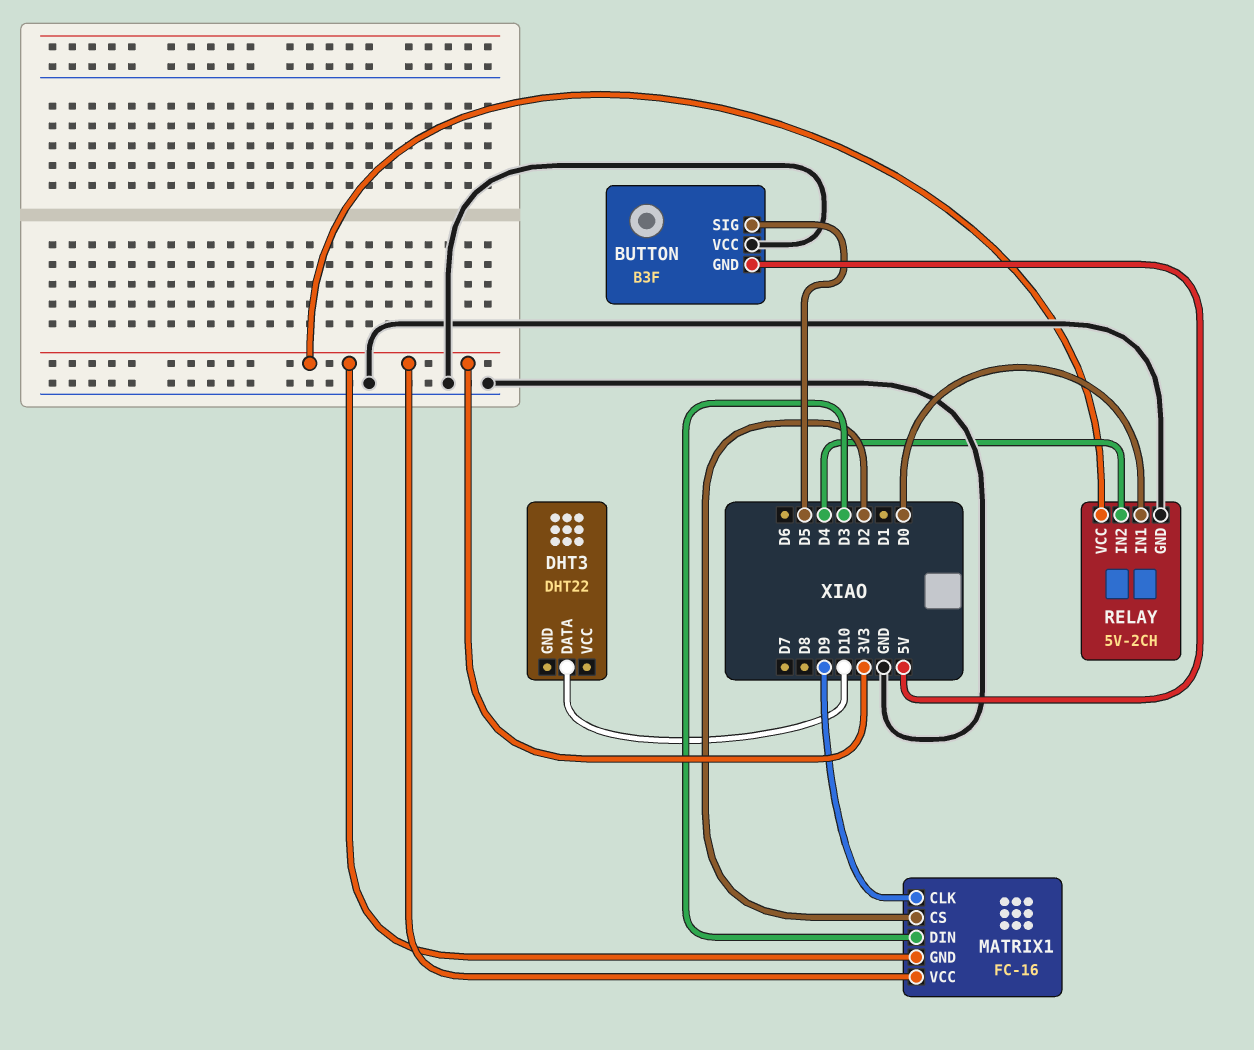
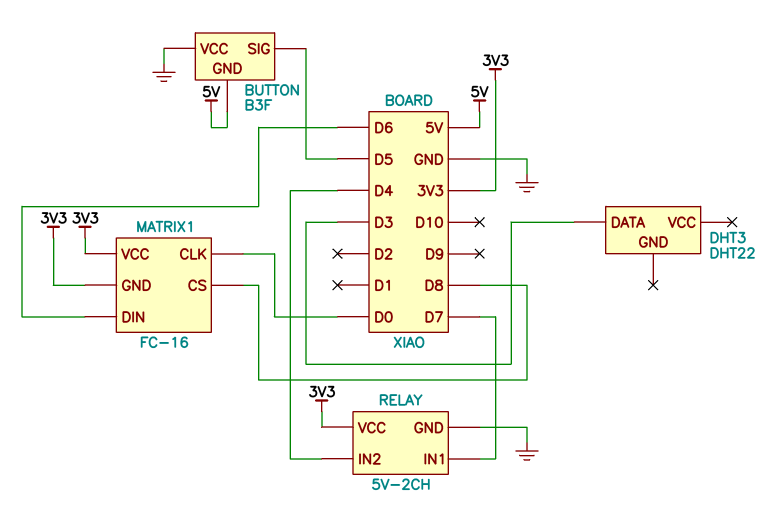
DHT3 pin DATA: D10 -> D3
MATRIX1 pin CLK: D9 -> D0
MATRIX1 pin CS: D2 -> D8
MATRIX1 pin DIN: D3 -> D6
RELAY pin IN1: D0 -> D7

